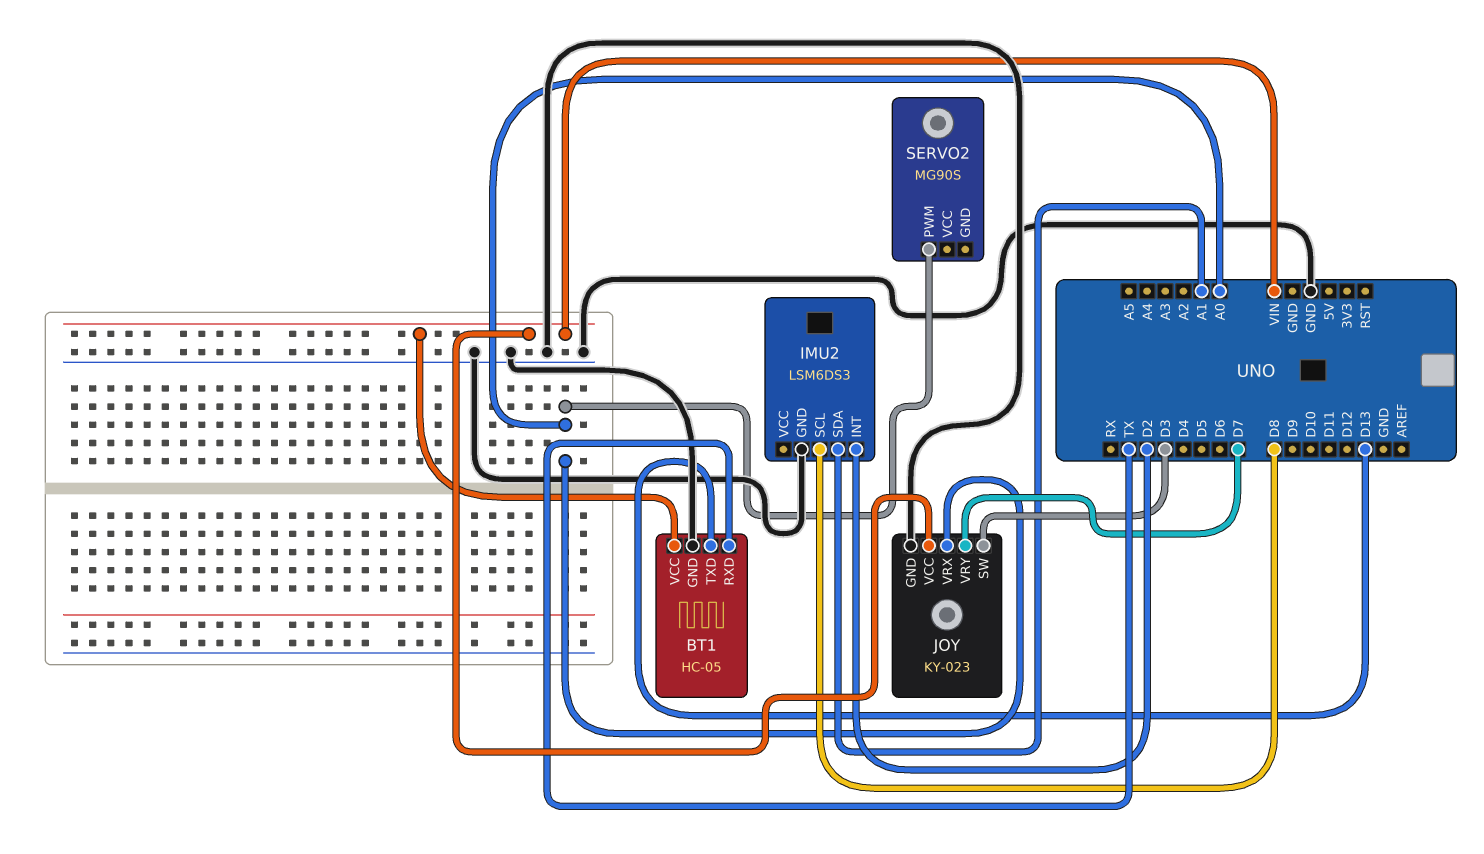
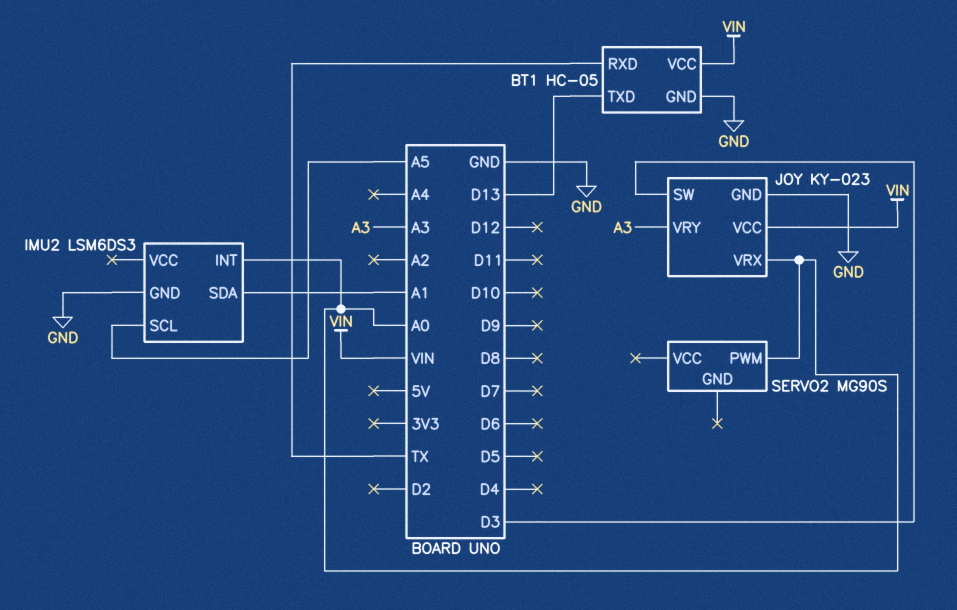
IMU2 pin INT: D2 -> A0
IMU2 pin SCL: D8 -> A5
JOY pin VRY: D7 -> A3

